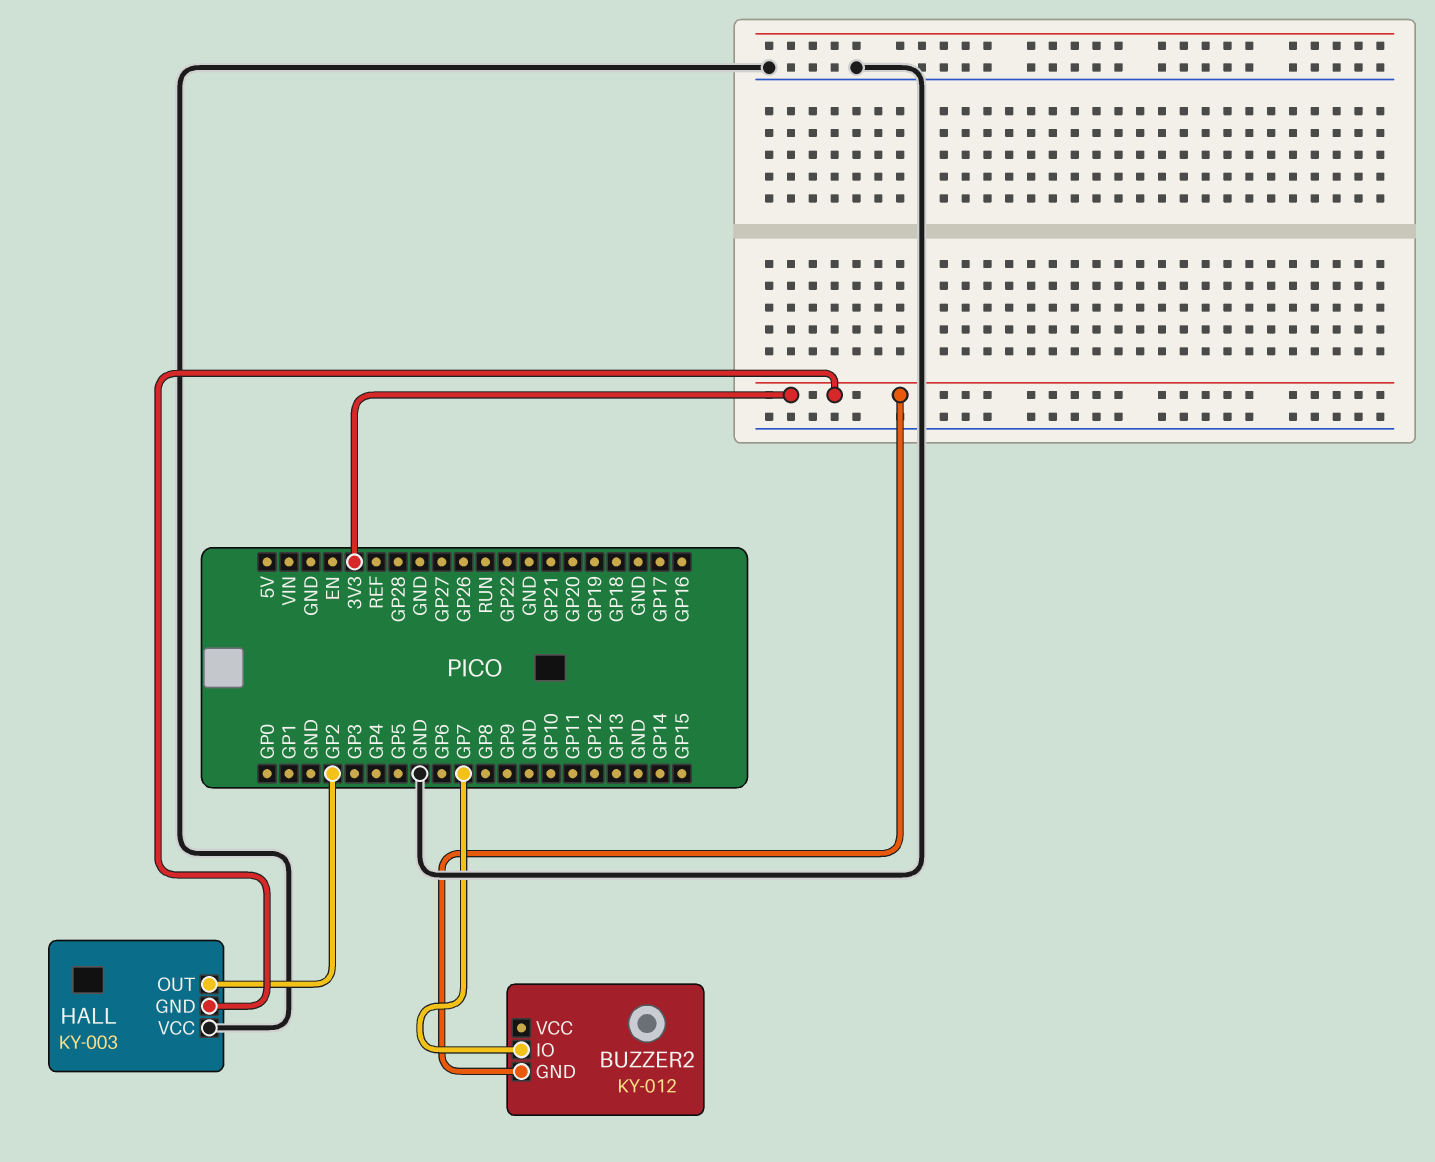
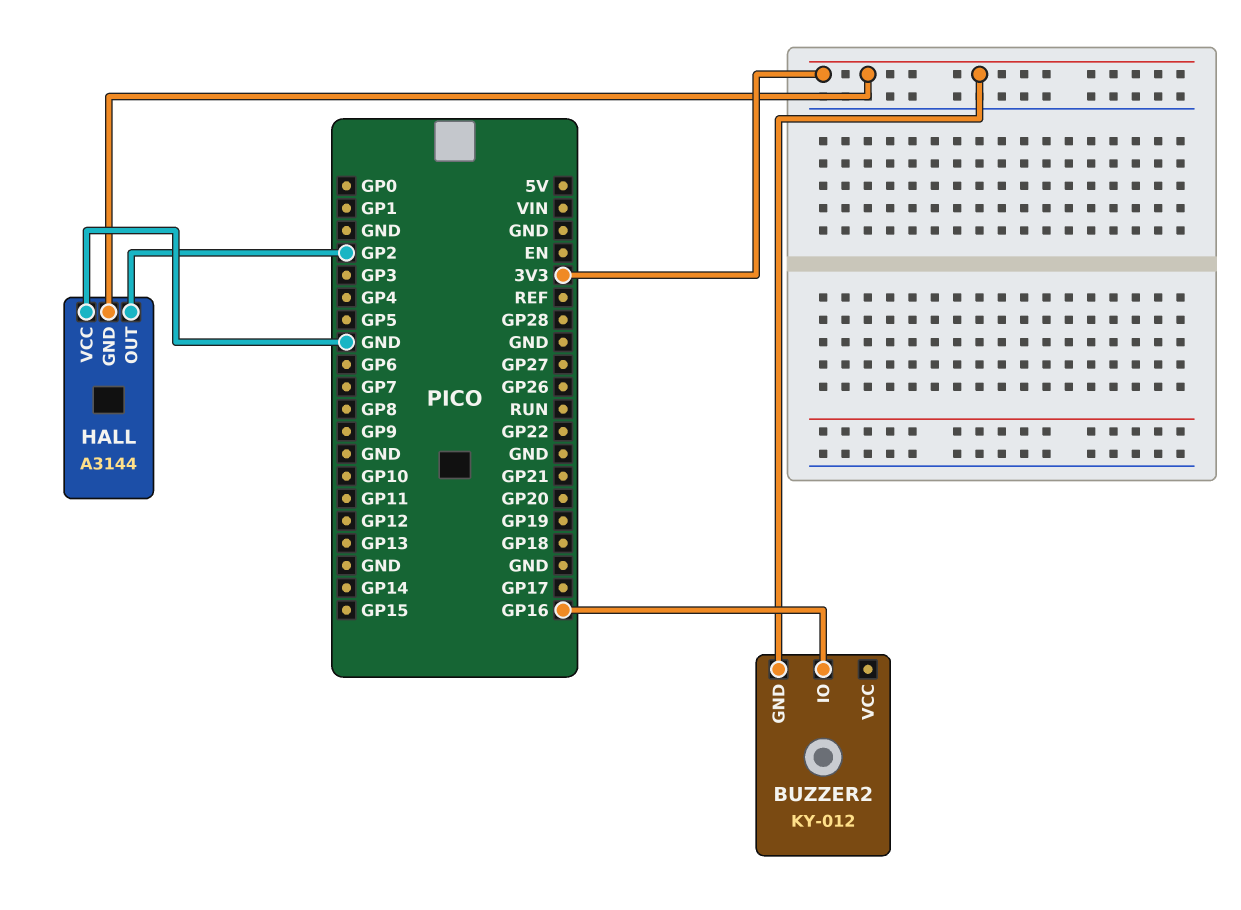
BUZZER2 pin IO: GP7 -> GP16
HALL: KY-003 -> A3144

